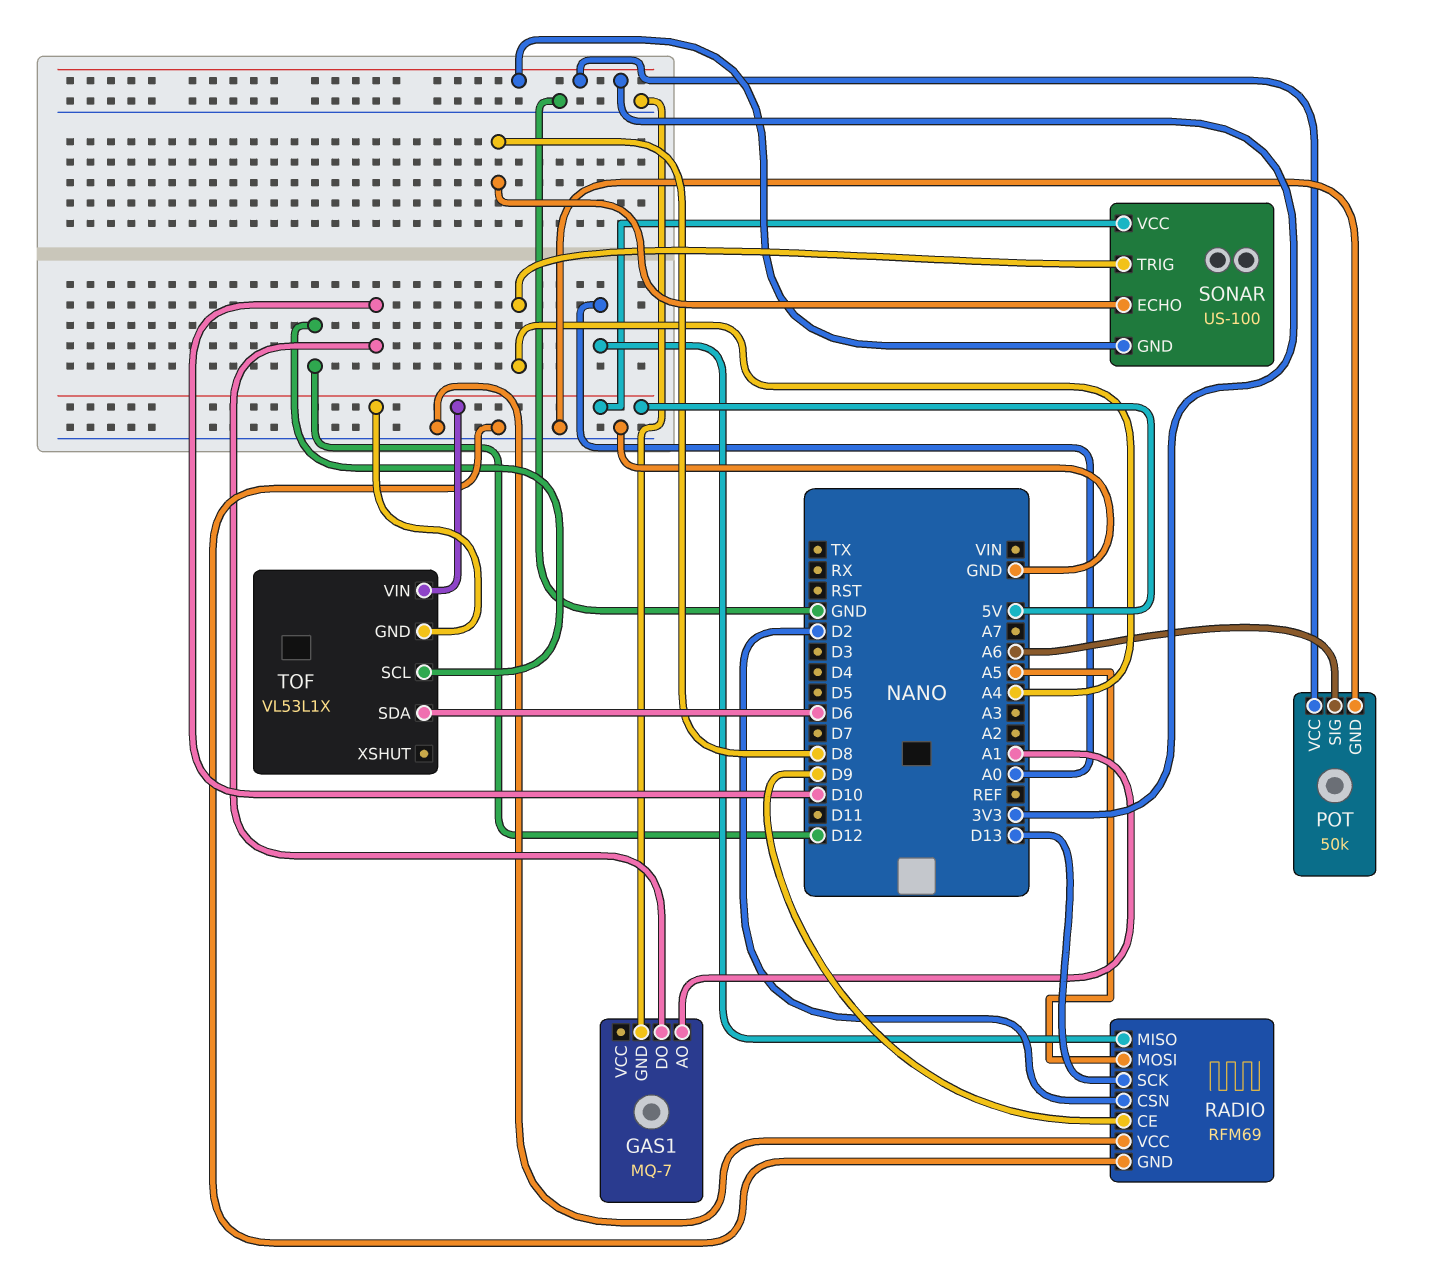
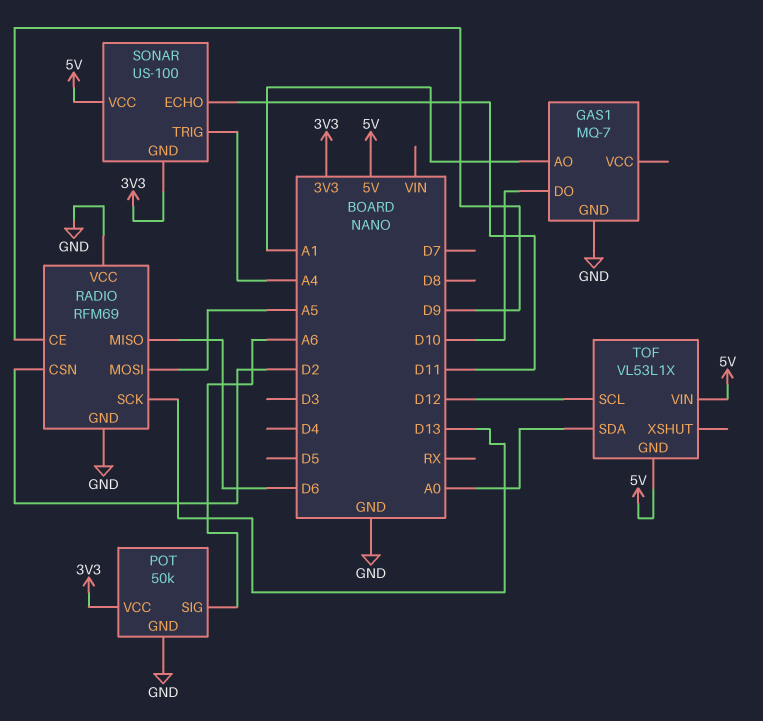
RADIO pin MISO: A0 -> D6
SONAR pin ECHO: D8 -> D11
TOF pin SDA: D6 -> A0

